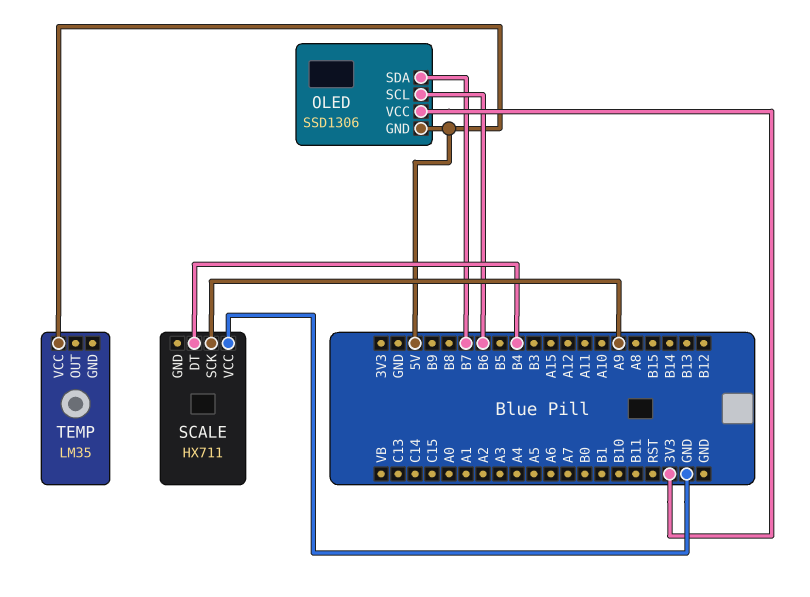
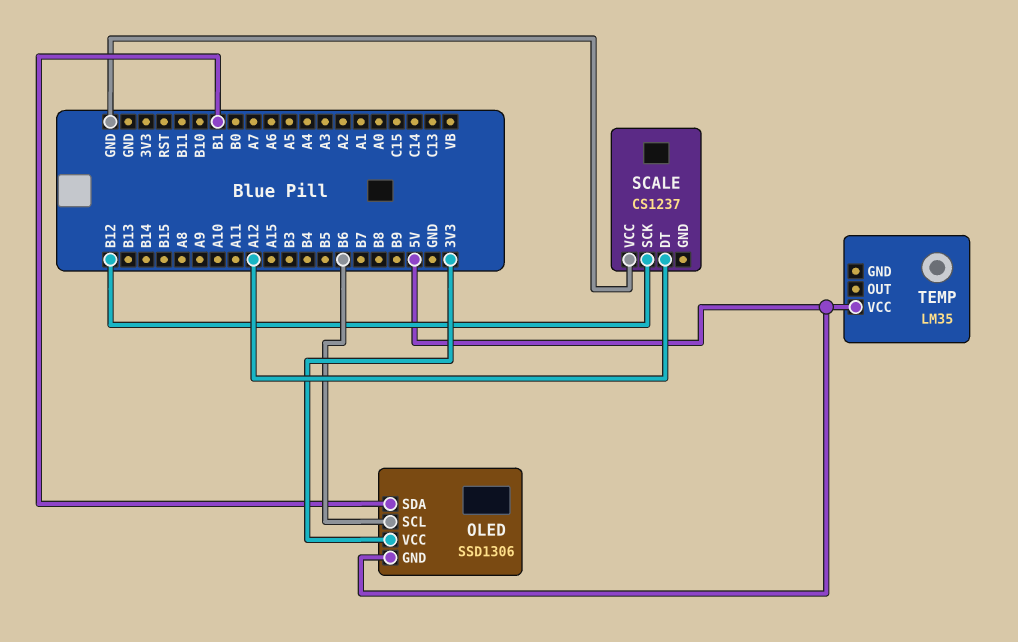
OLED pin SDA: B7 -> B1
SCALE: HX711 -> CS1237
SCALE pin DT: B4 -> A12
SCALE pin SCK: A9 -> B12

